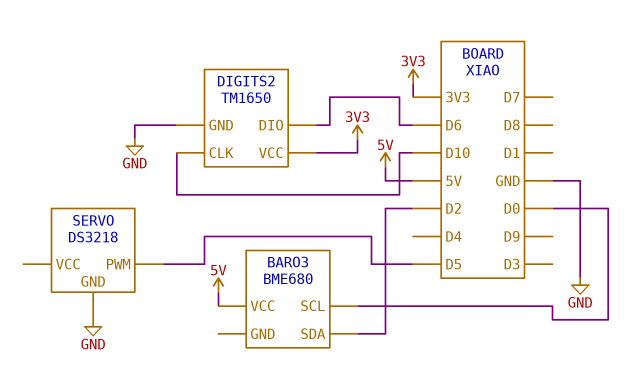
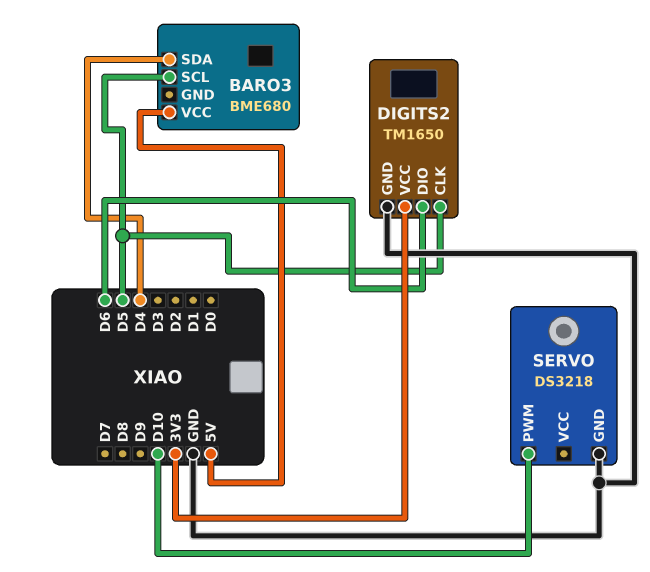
BARO3 pin SCL: D0 -> D5
BARO3 pin SDA: D2 -> D4
DIGITS2 pin CLK: D10 -> D5
SERVO pin PWM: D5 -> D10

